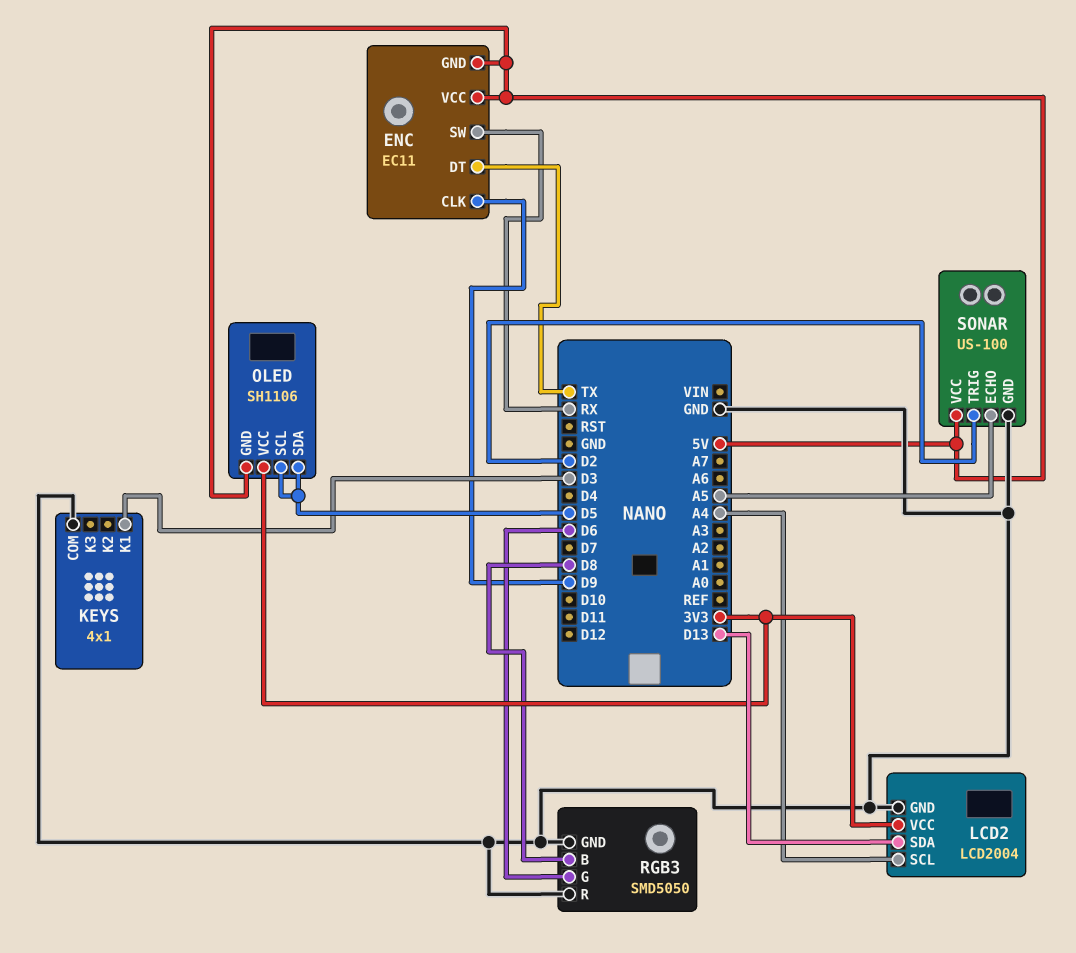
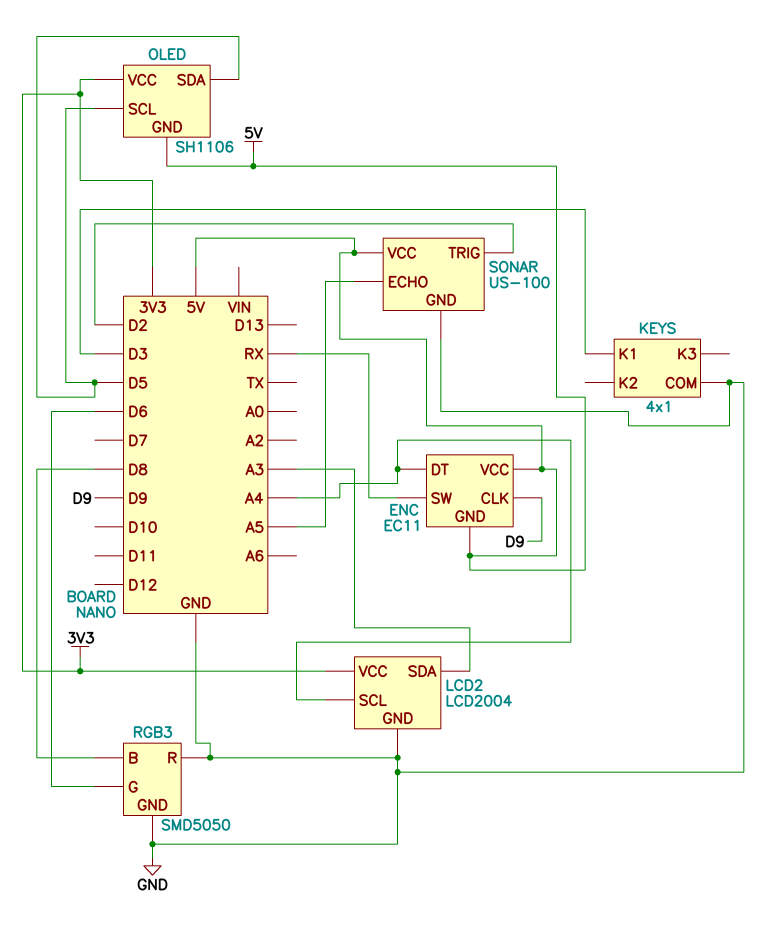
ENC pin DT: TX -> A4
LCD2 pin SDA: D13 -> A3

